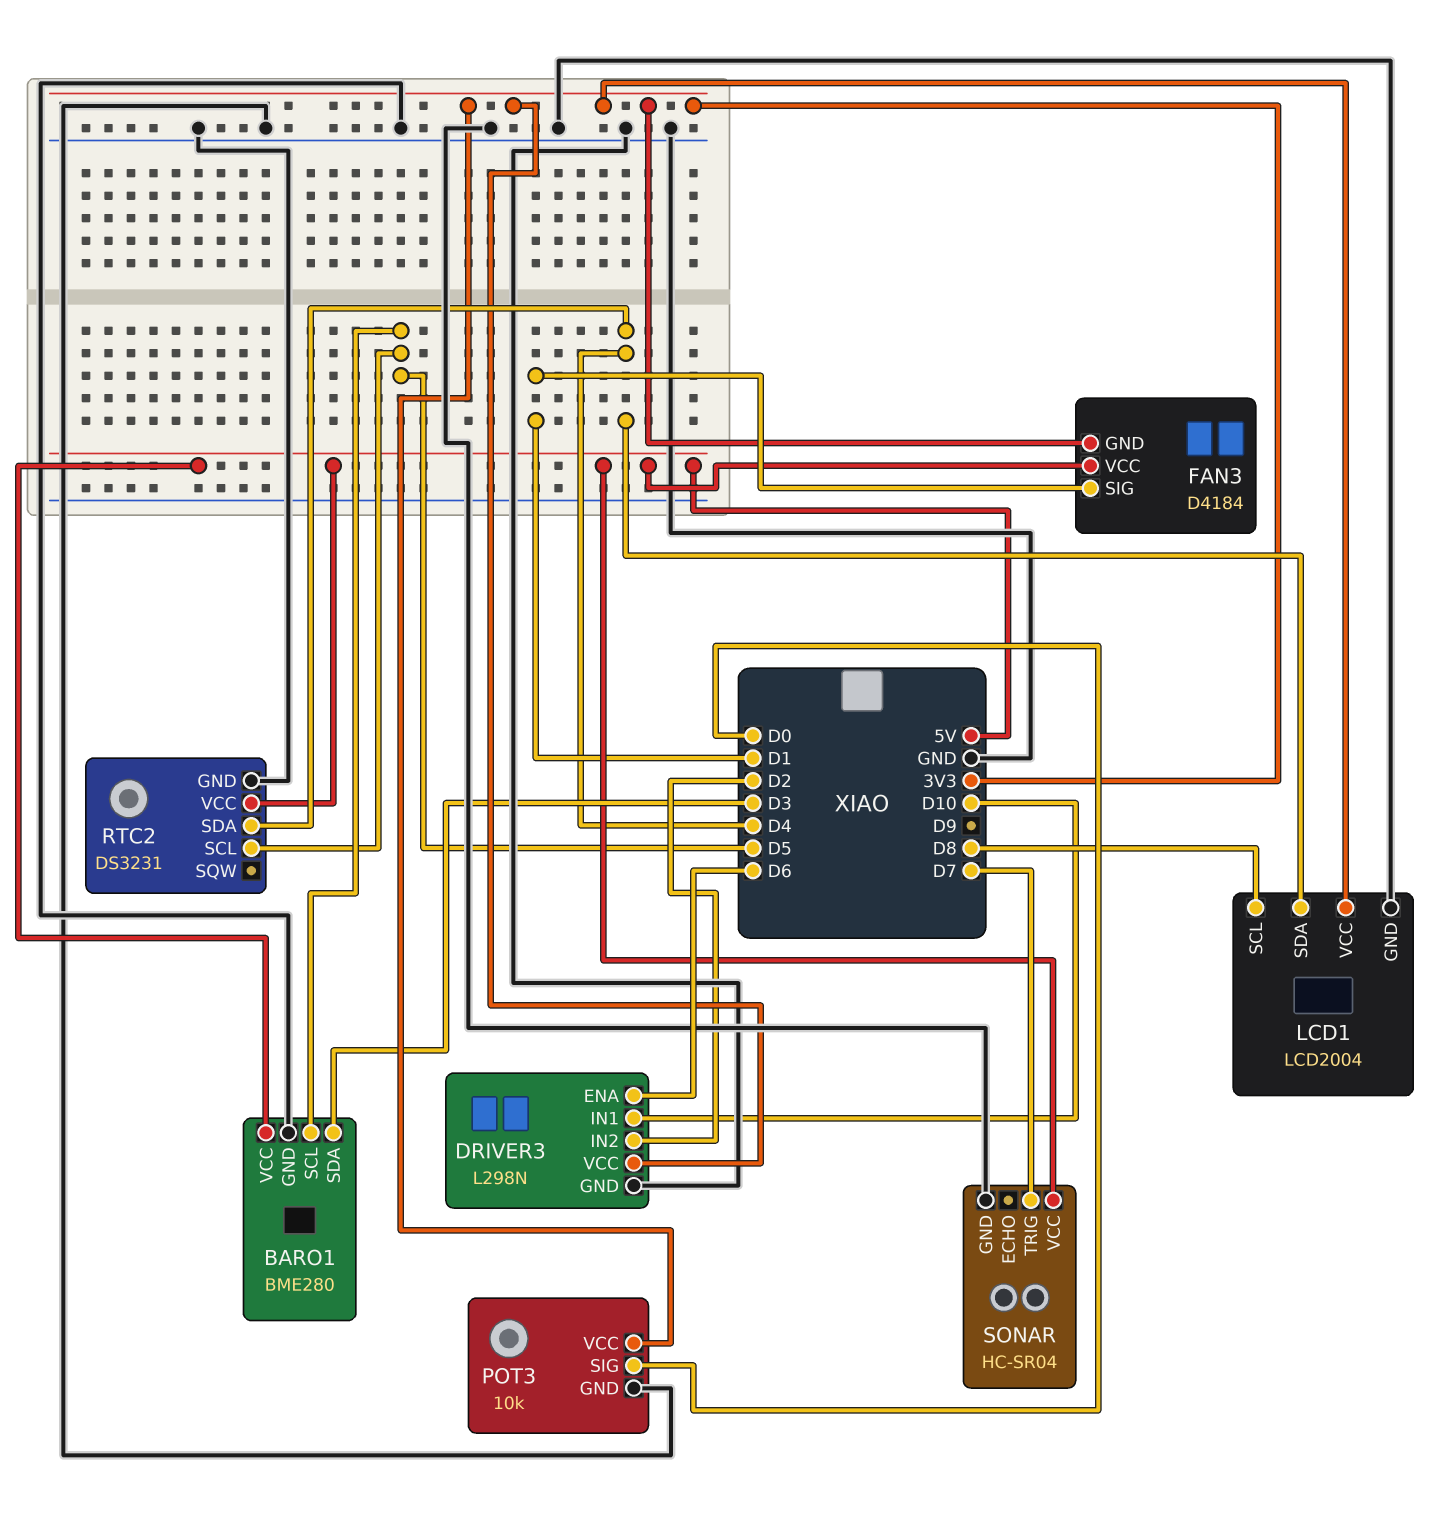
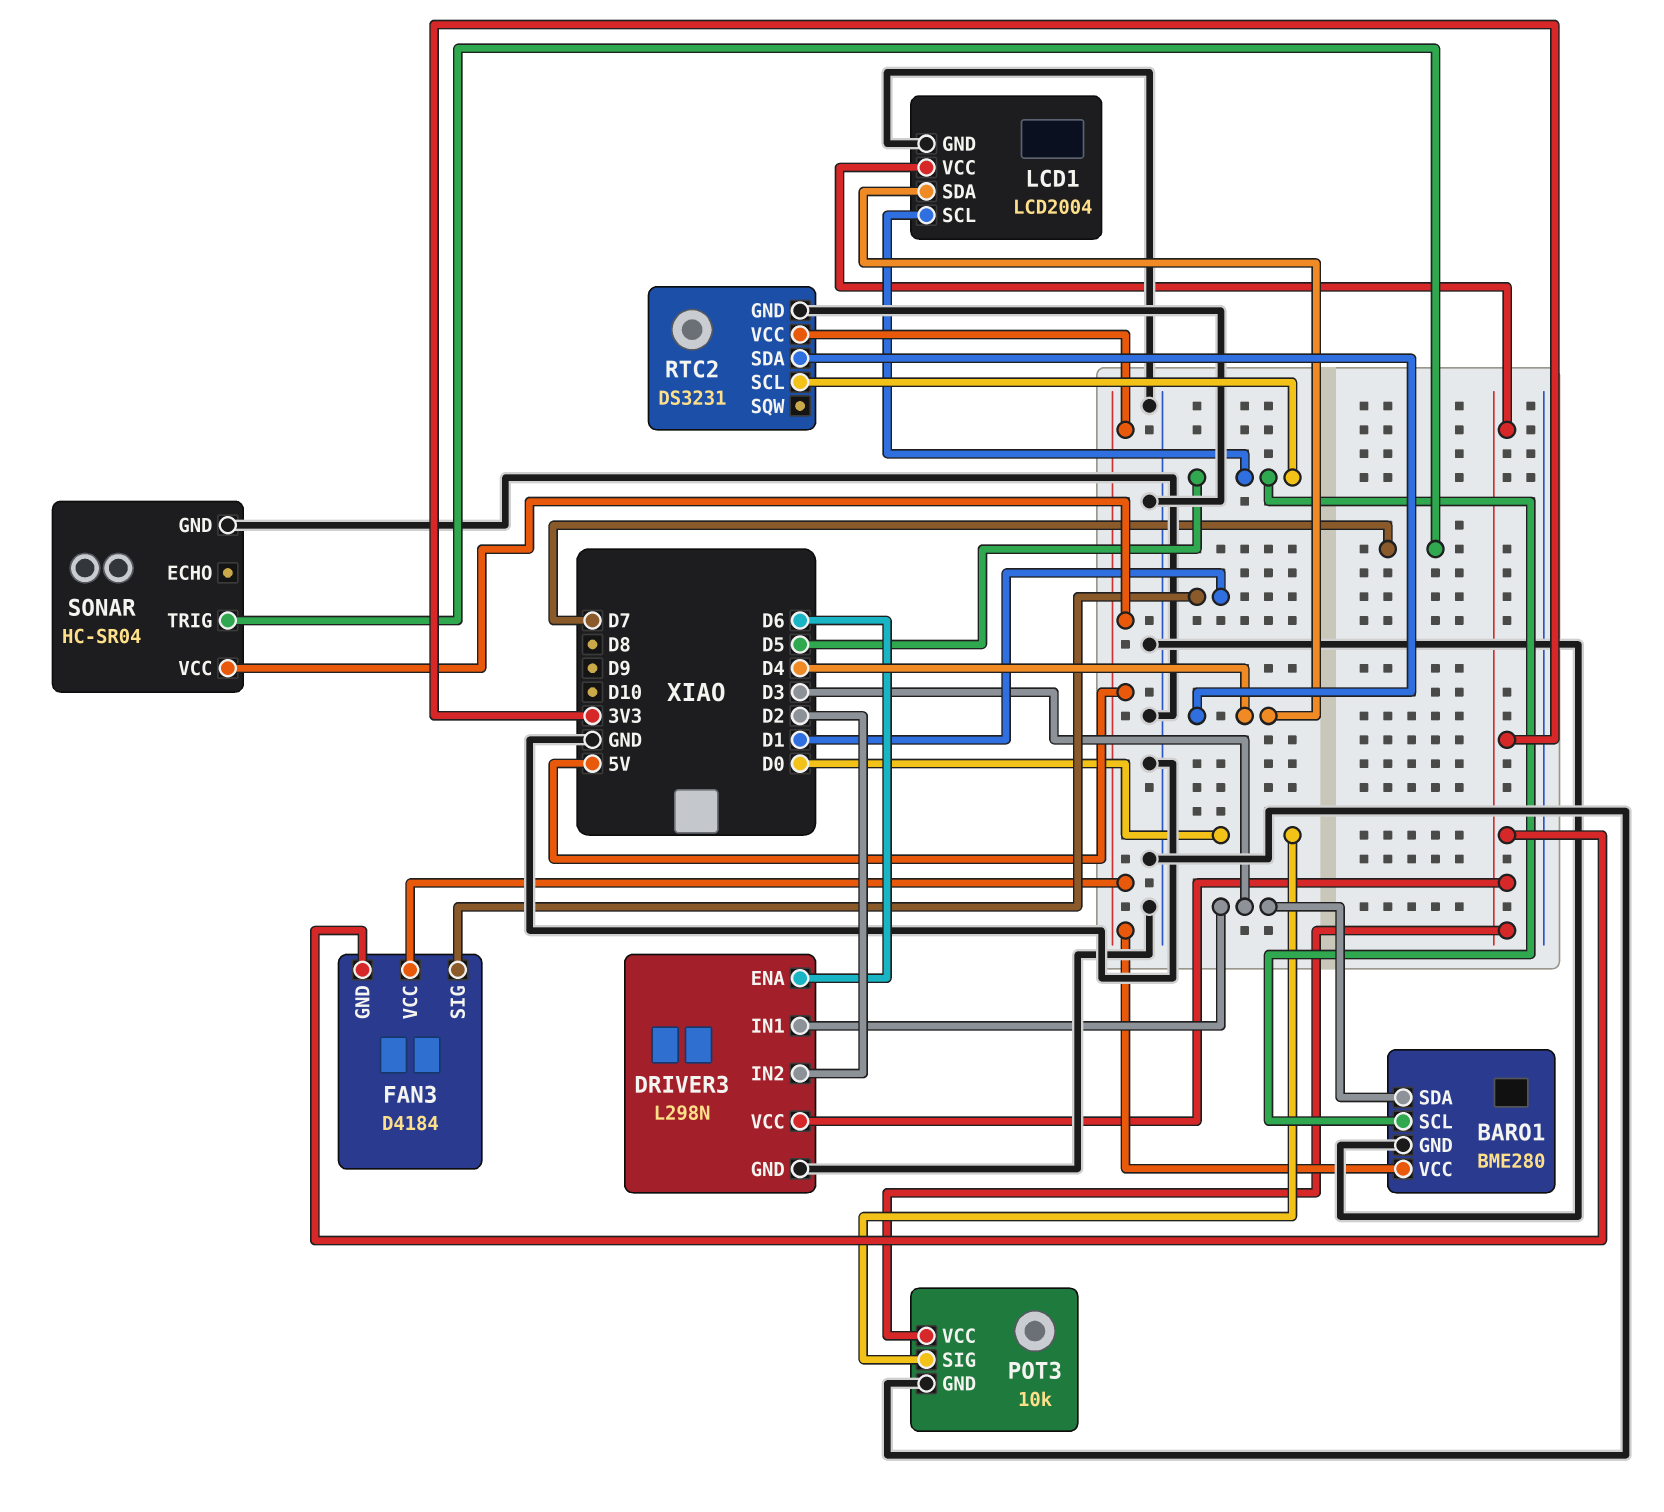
DRIVER3 pin IN1: D10 -> D3
LCD1 pin SCL: D8 -> D5

